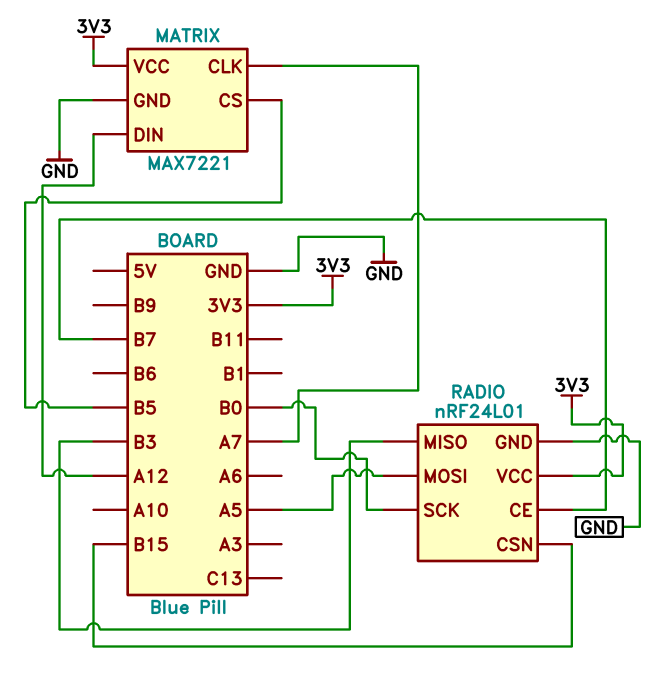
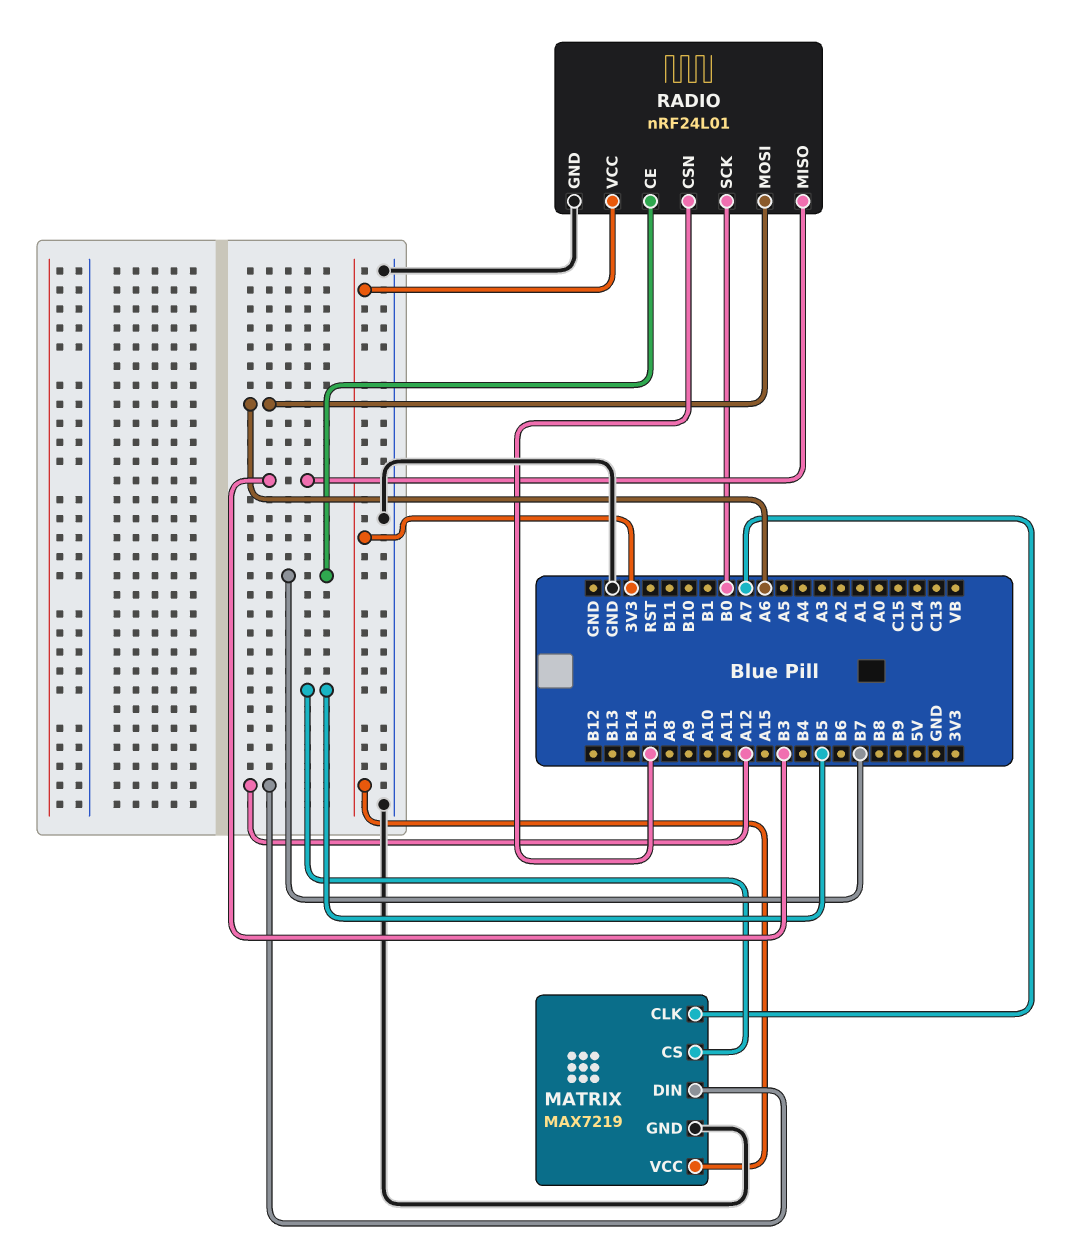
MATRIX: MAX7221 -> MAX7219
RADIO pin MOSI: A5 -> A6

